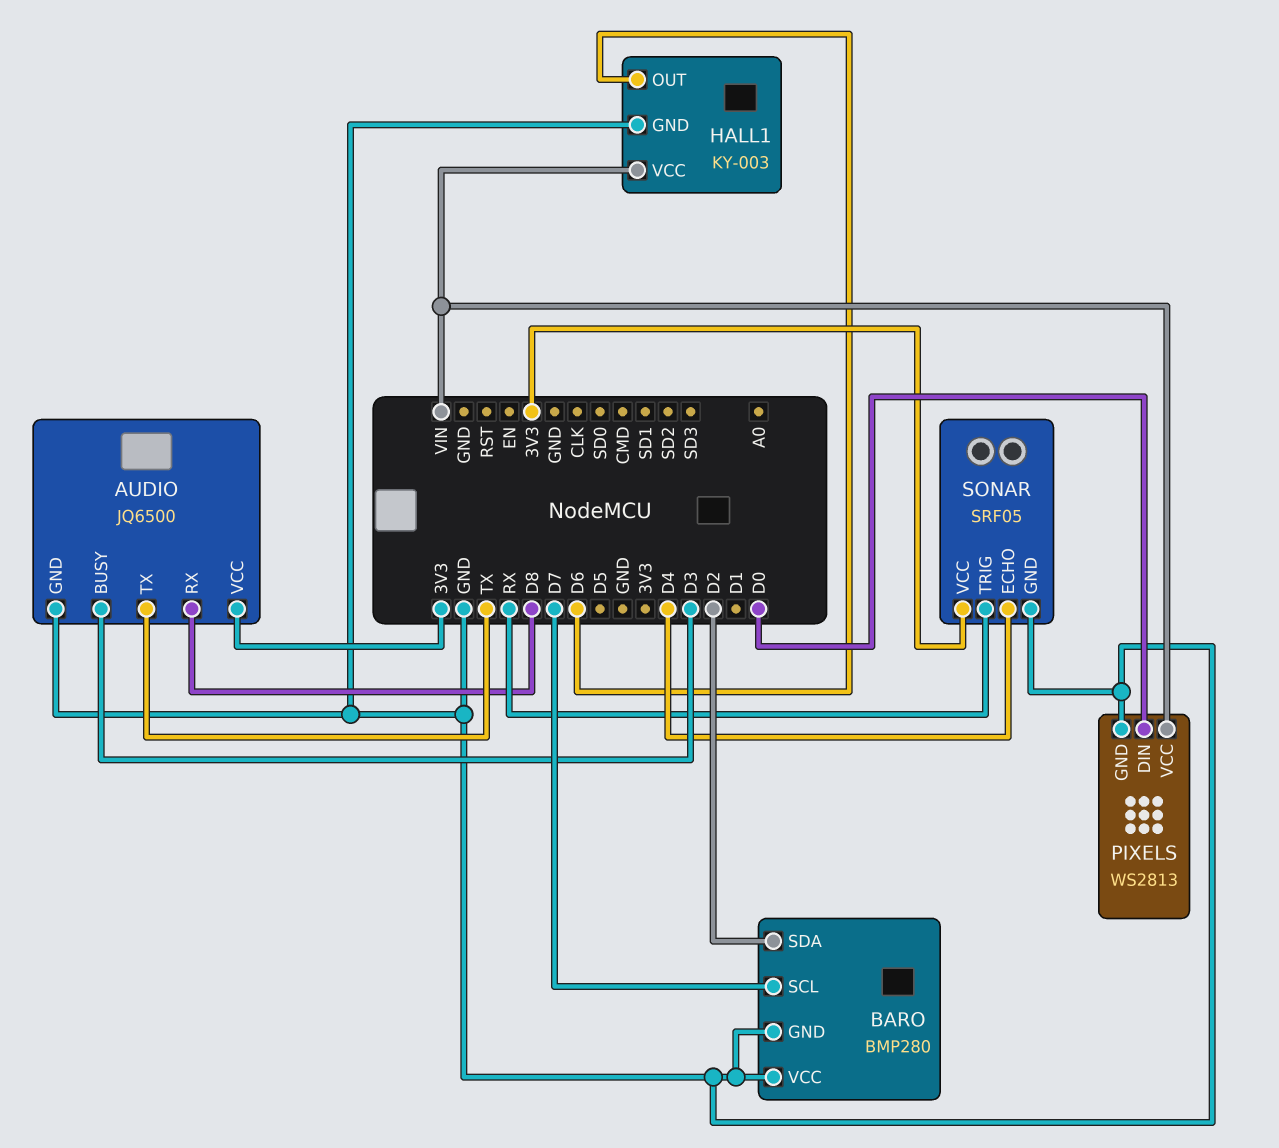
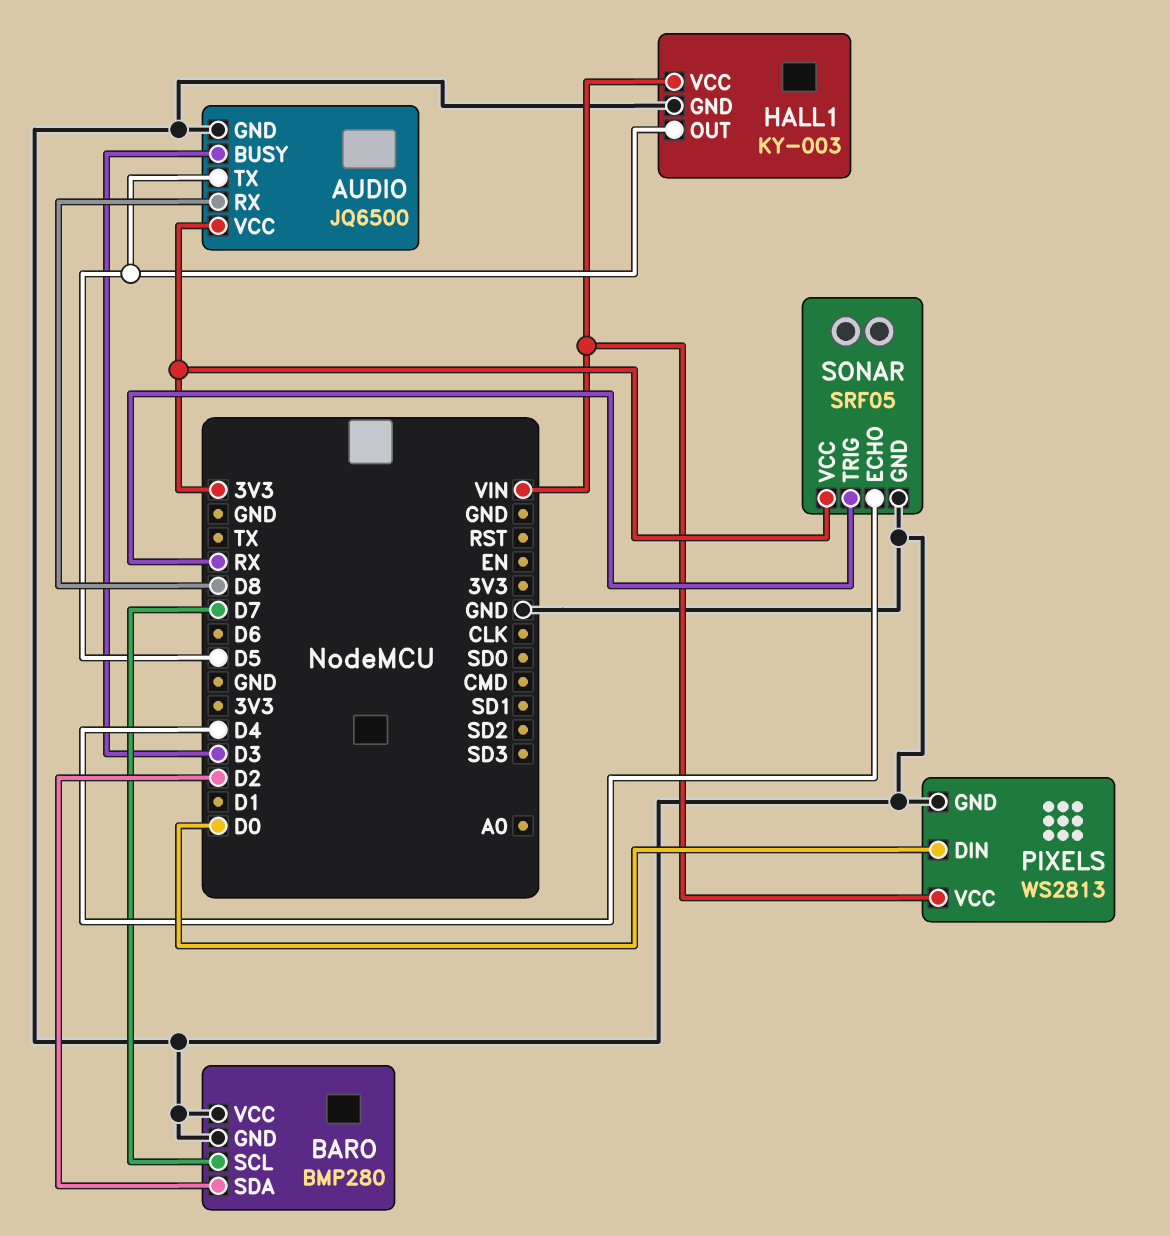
AUDIO pin TX: TX -> D5
HALL1 pin OUT: D6 -> D5

